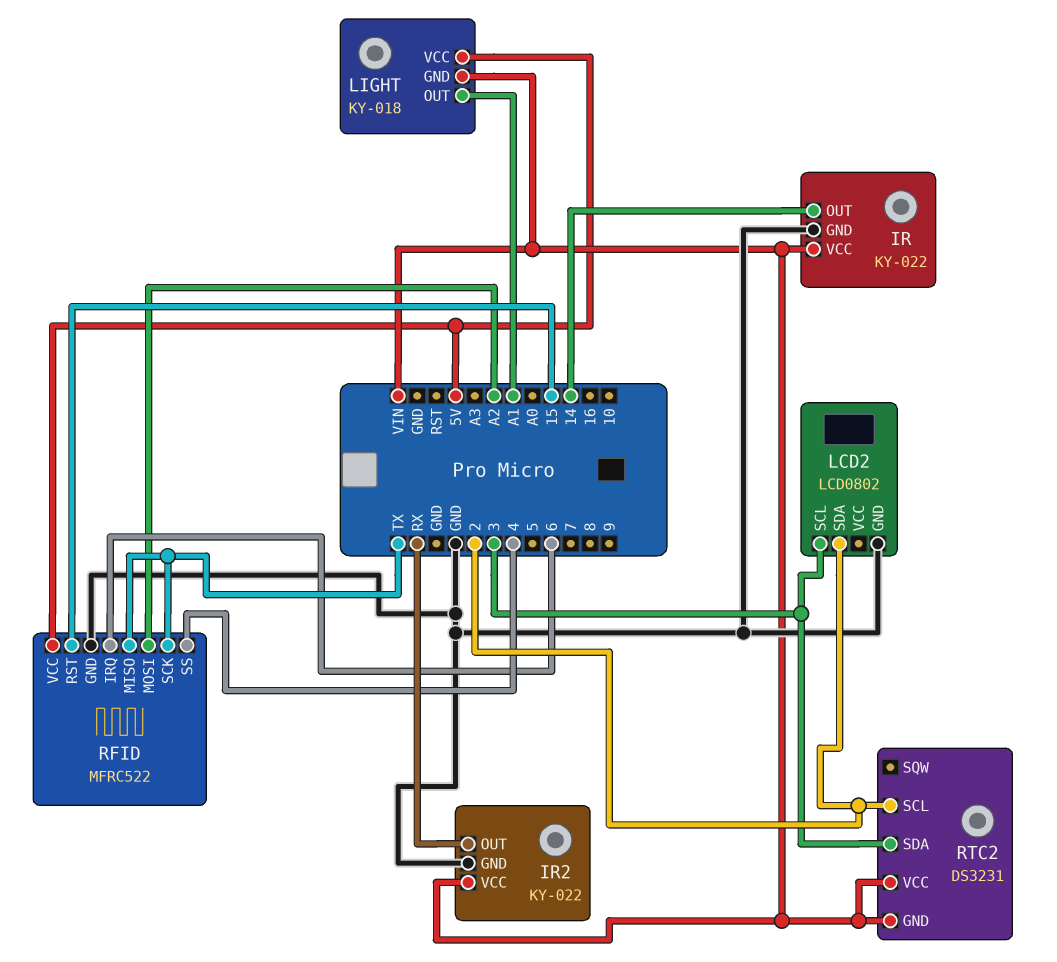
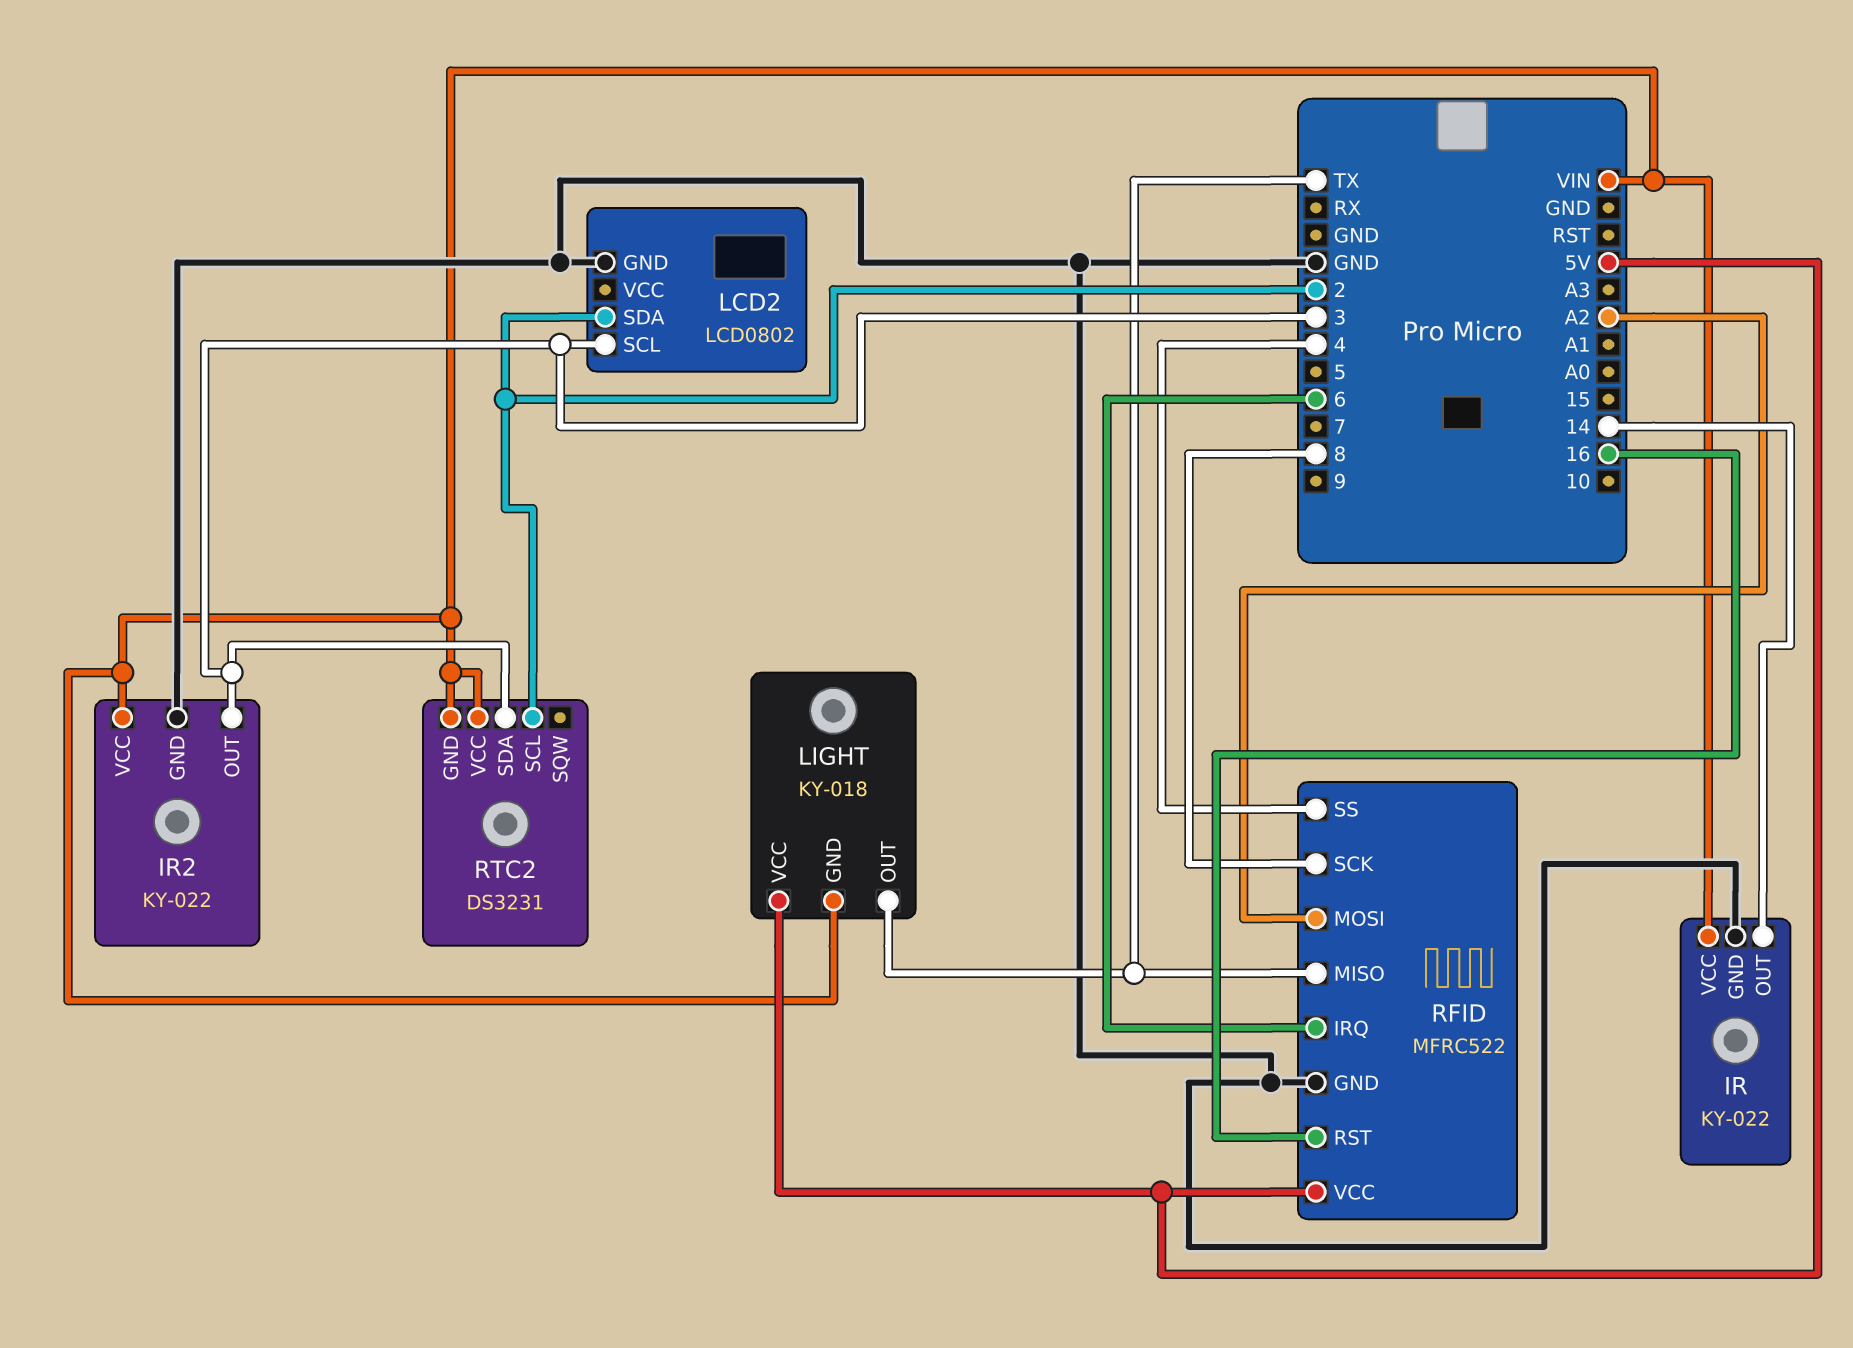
IR2 pin OUT: RX -> 3
LIGHT pin OUT: A1 -> TX
RFID pin RST: 15 -> 16
RFID pin SCK: TX -> 8

